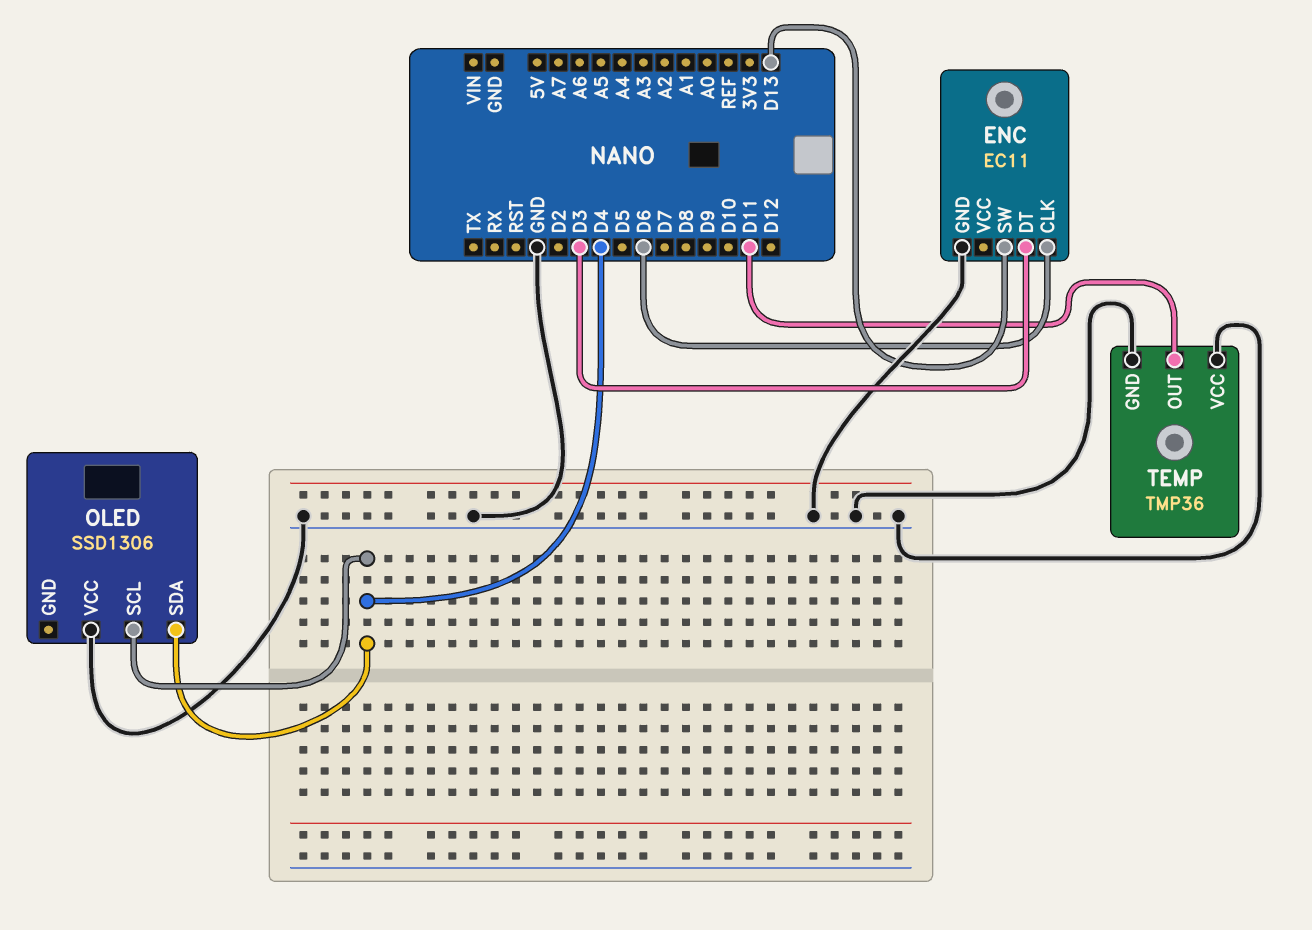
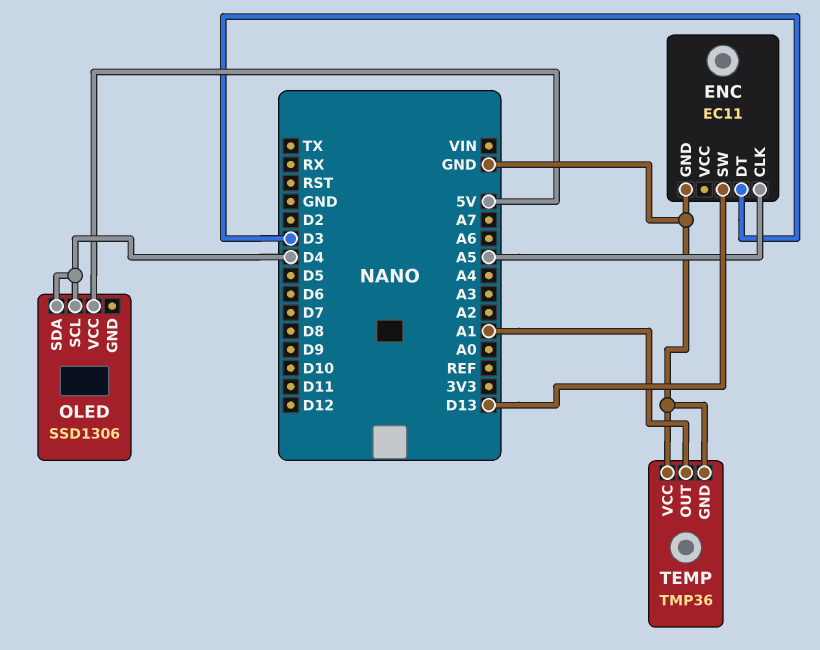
ENC pin CLK: D6 -> A5
OLED pin VCC: GND -> 5V
TEMP pin OUT: D11 -> A1

